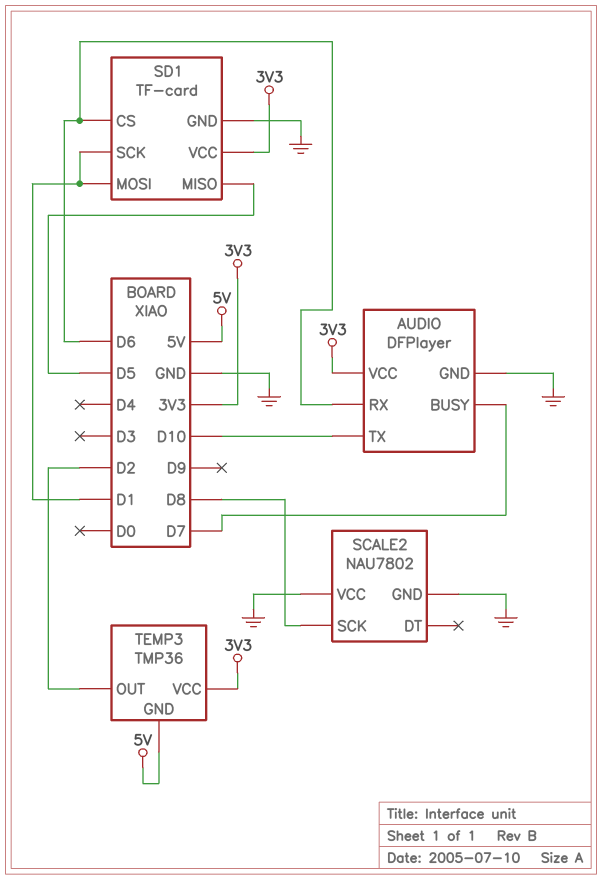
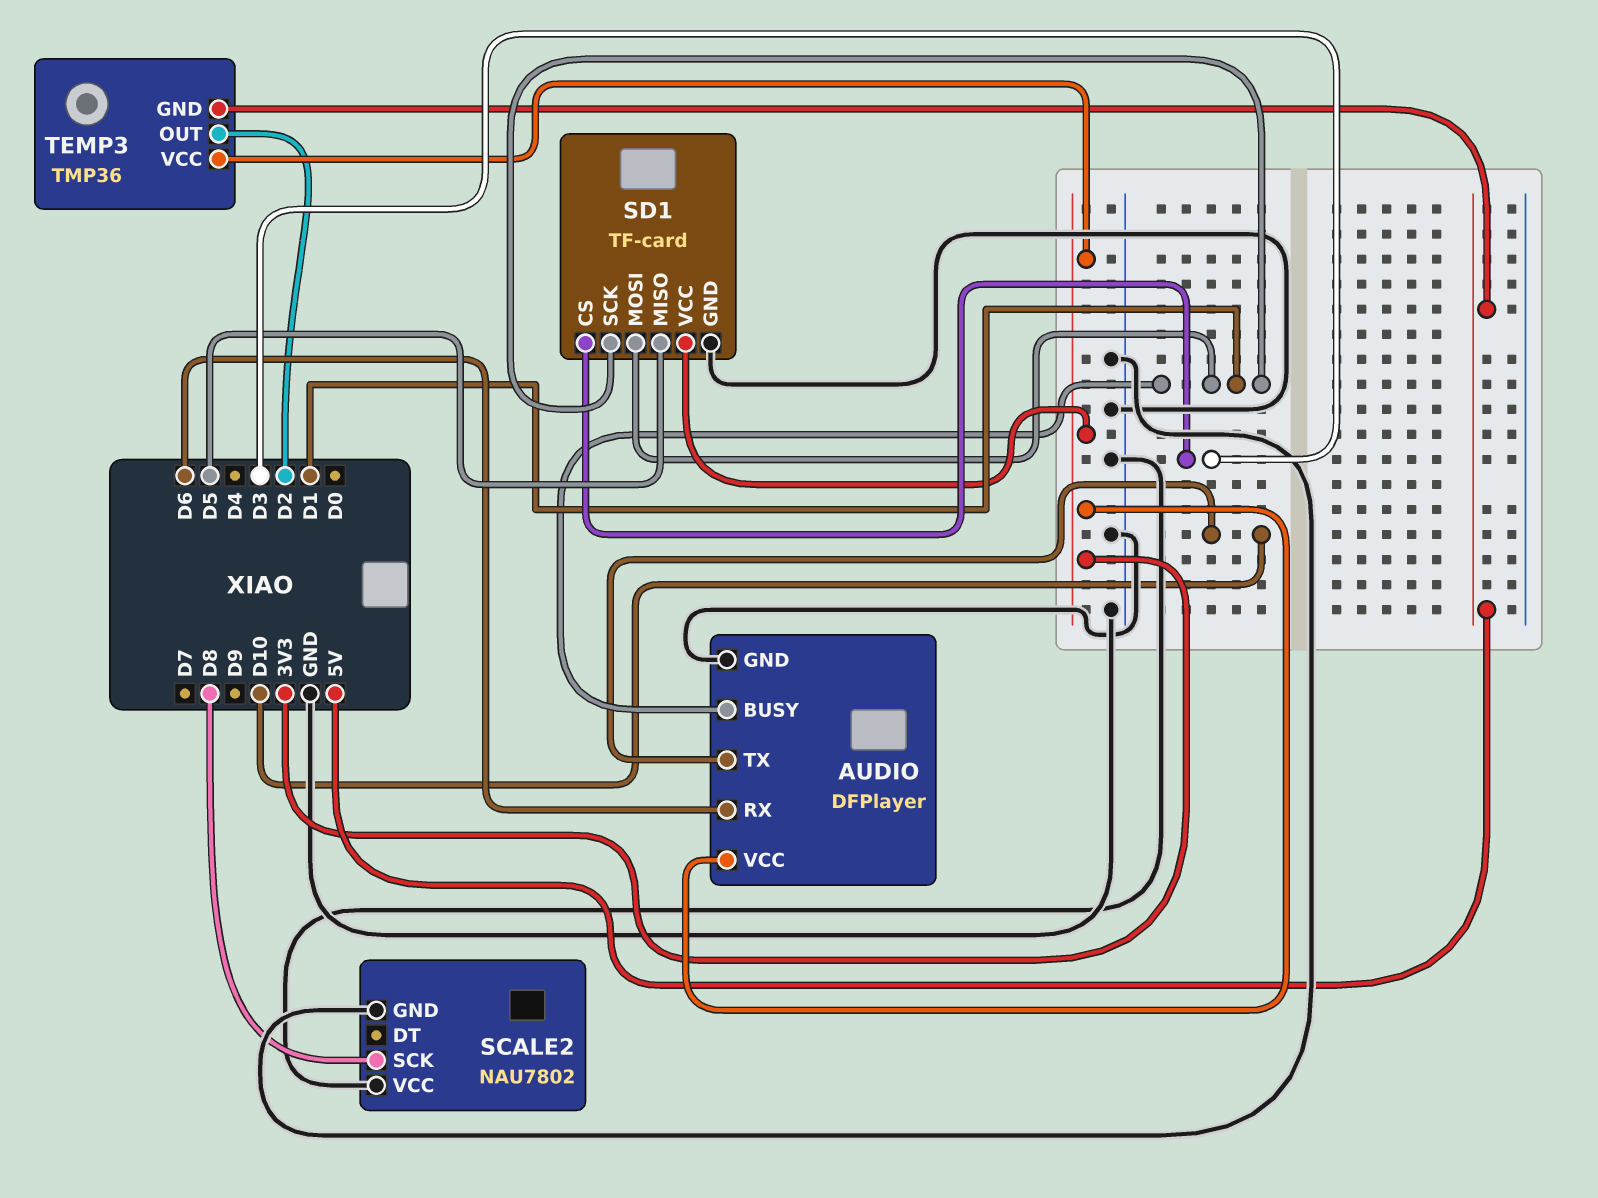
AUDIO pin BUSY: D7 -> D1
SD1 pin CS: D6 -> D3

